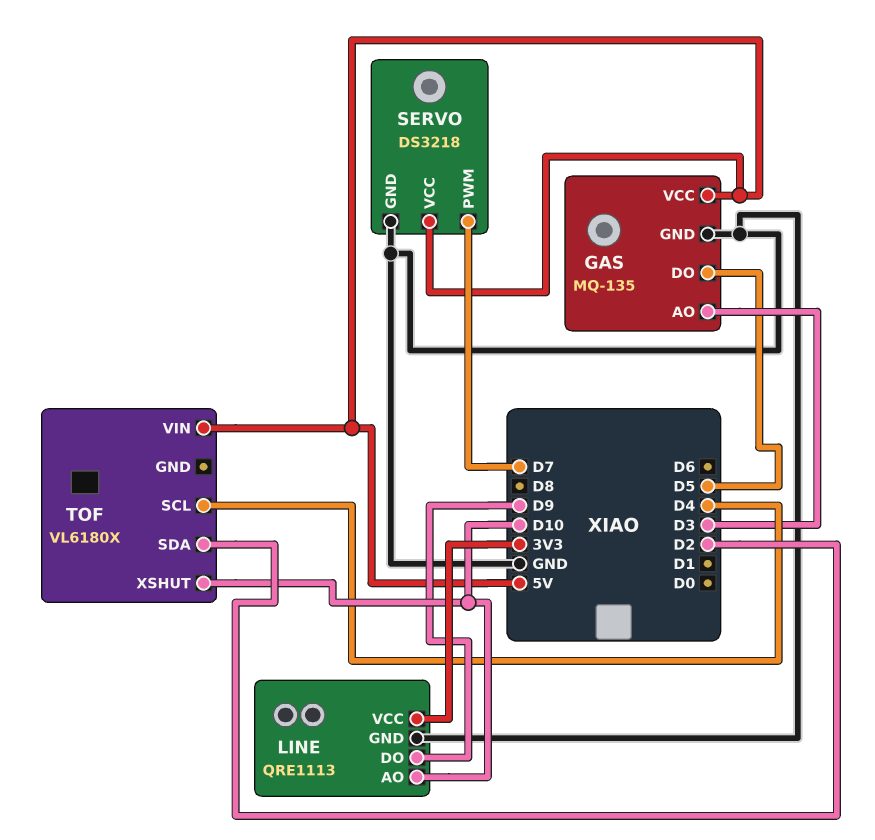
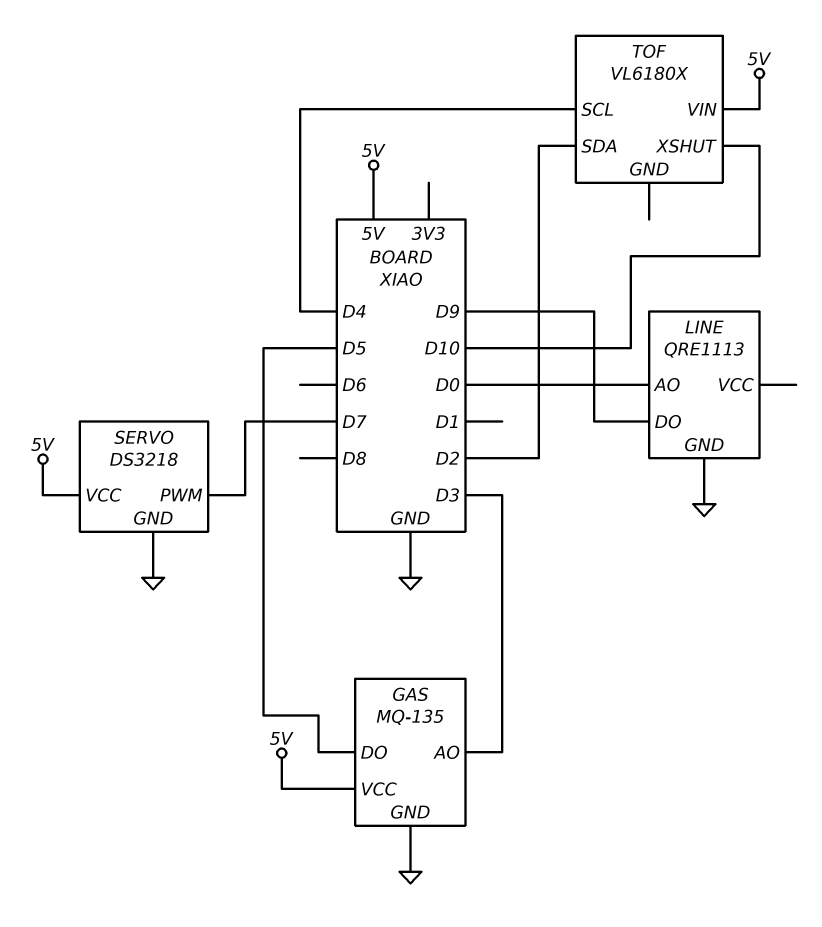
LINE pin AO: D10 -> D0
LINE pin VCC: 3V3 -> none

